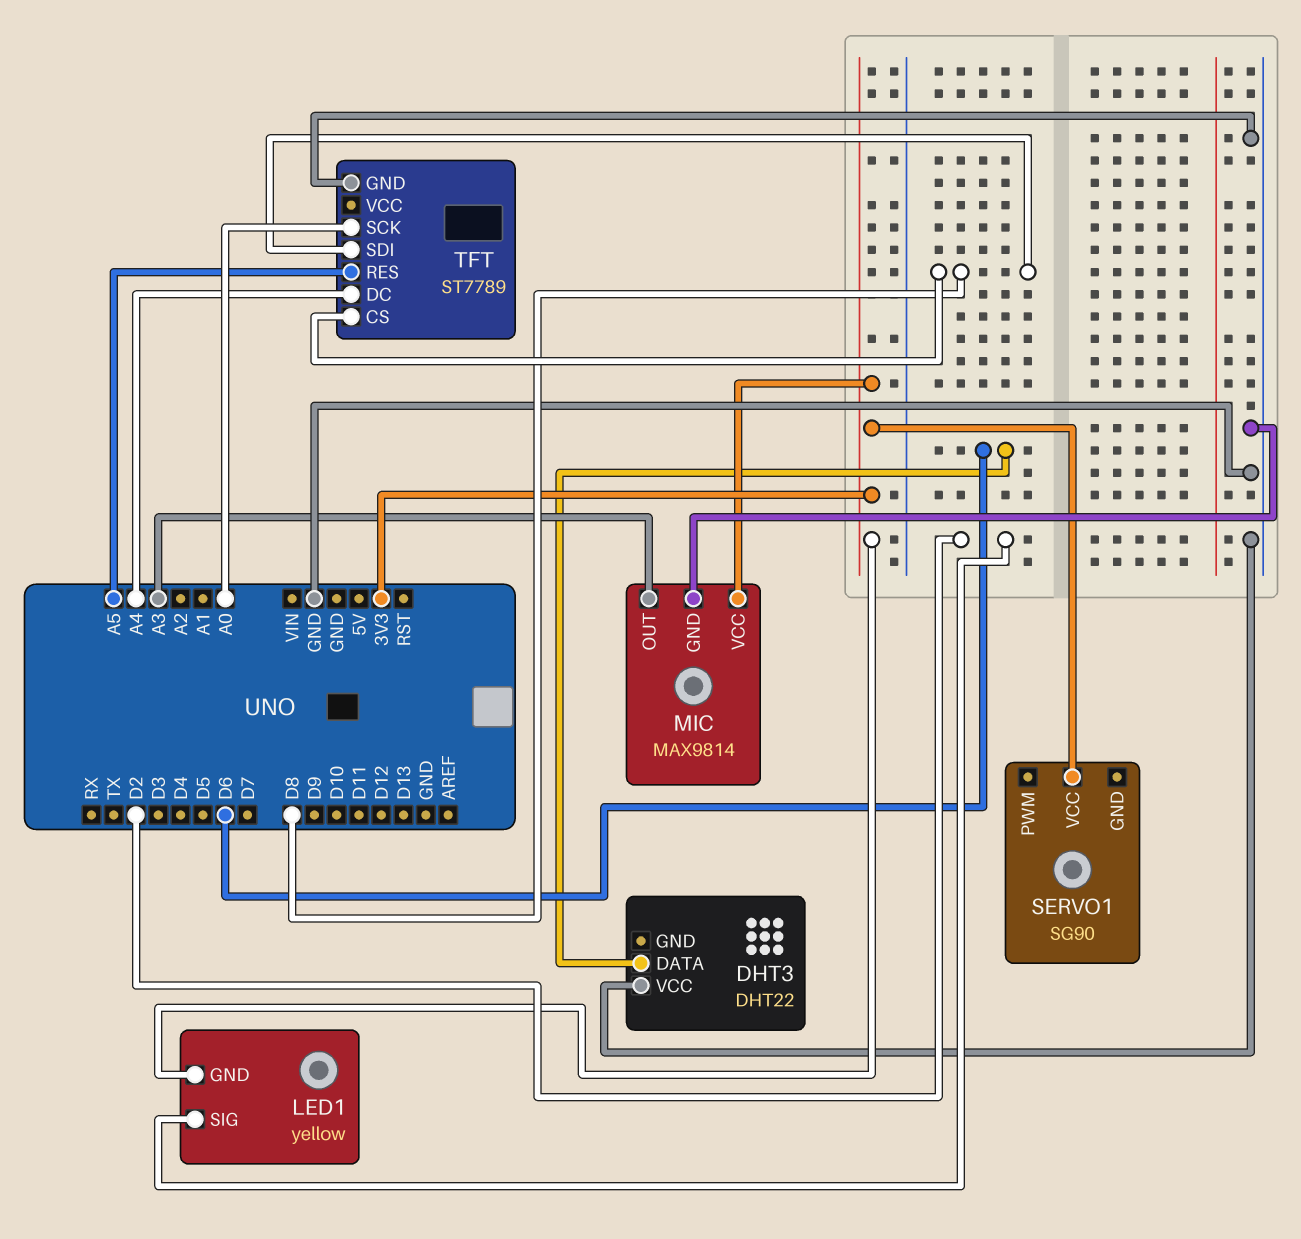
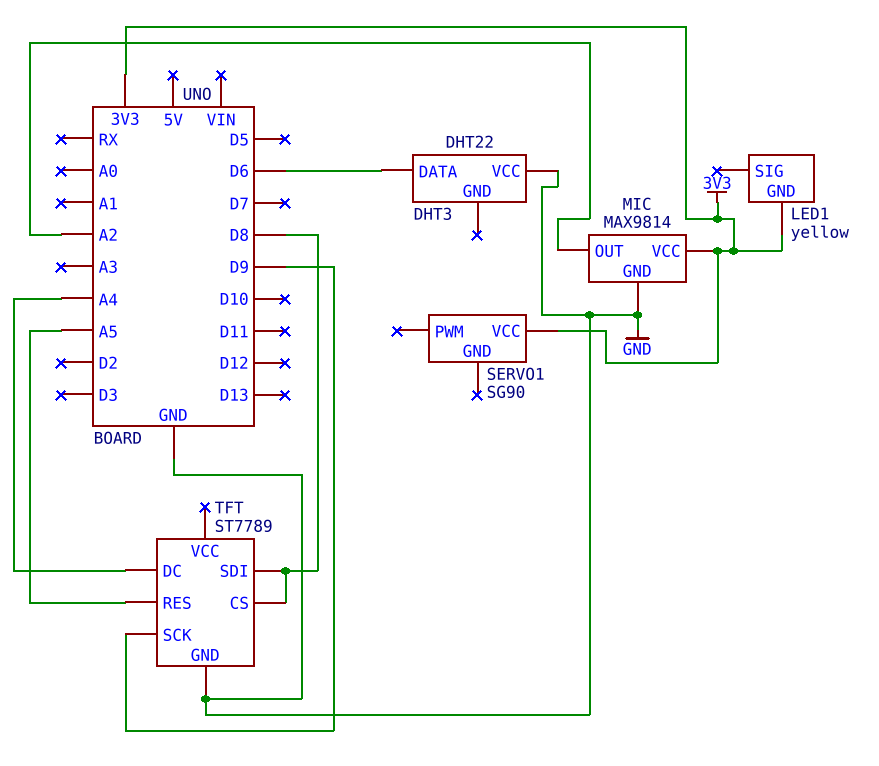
LED1 pin SIG: D2 -> none
MIC pin OUT: A3 -> A2
TFT pin SCK: A0 -> D9

